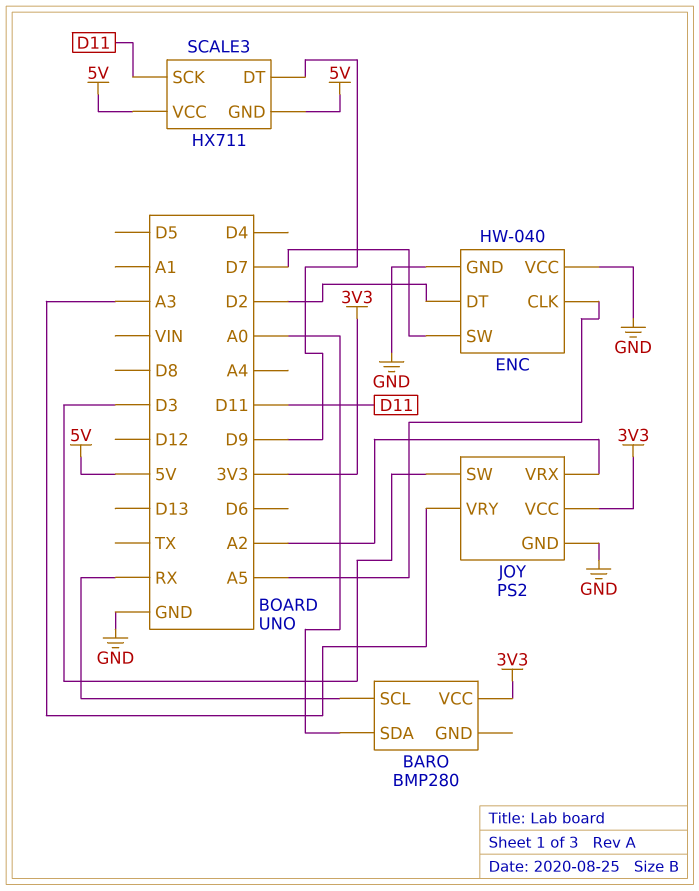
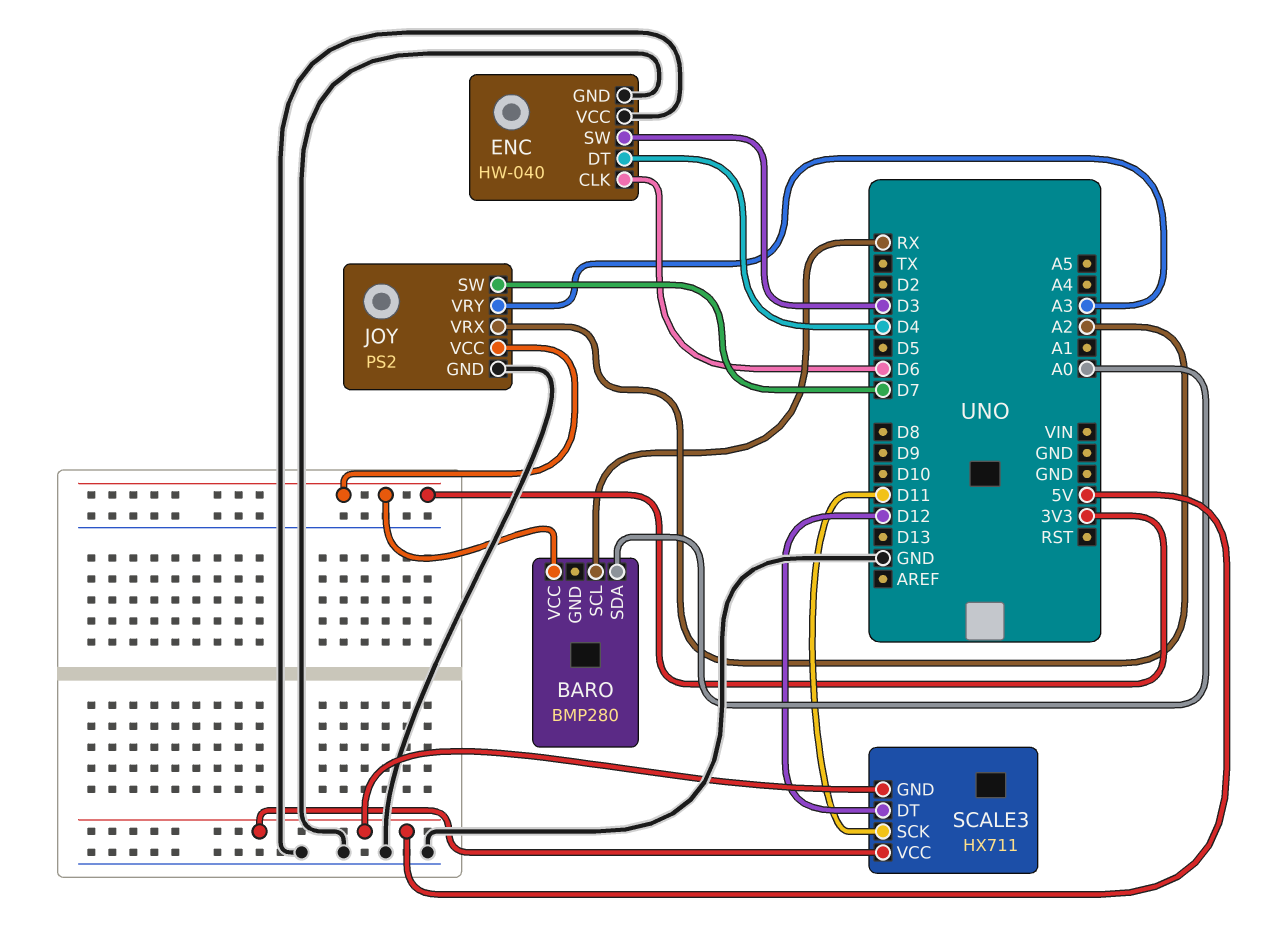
ENC pin CLK: A5 -> D6
ENC pin DT: D2 -> D4
ENC pin SW: D7 -> D3
JOY pin SW: D3 -> D7
SCALE3 pin DT: D9 -> D12

